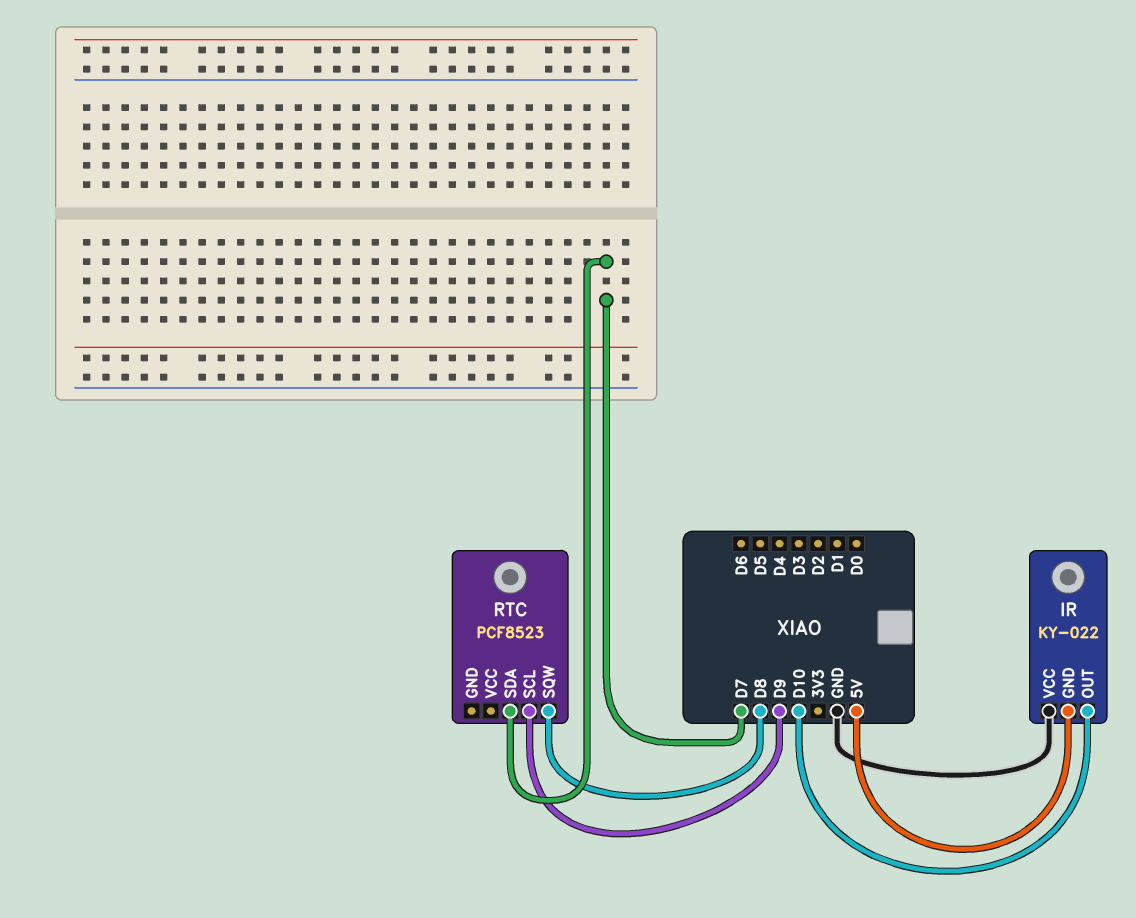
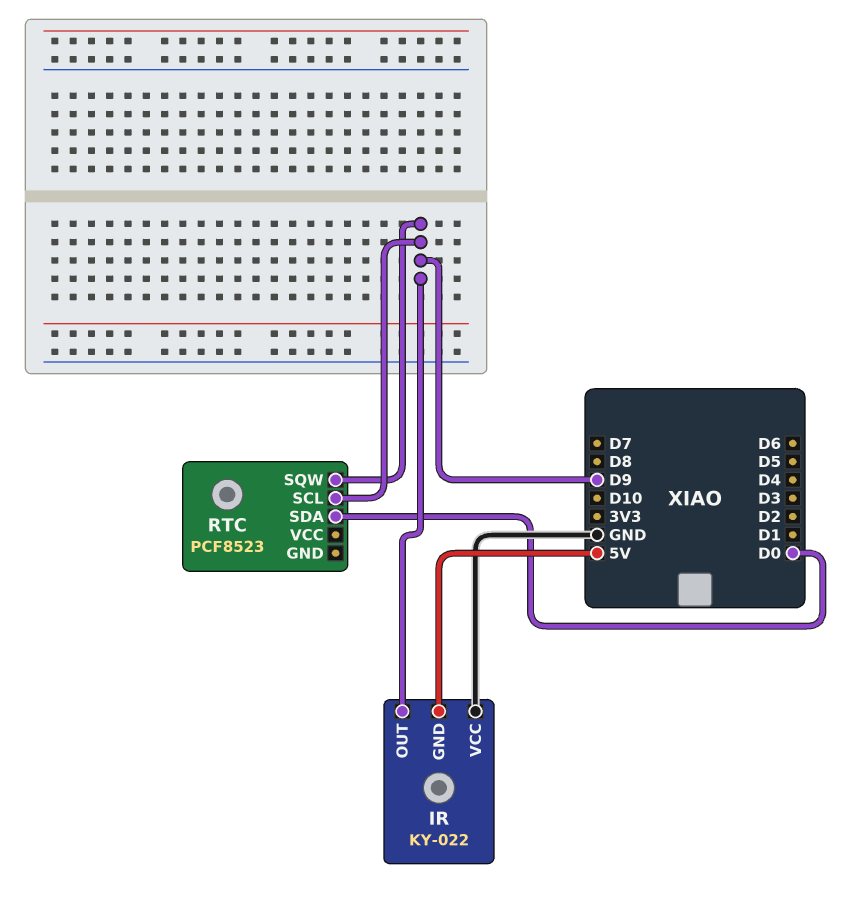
IR pin OUT: D10 -> D9
RTC pin SDA: D7 -> D0
RTC pin SQW: D8 -> D9

